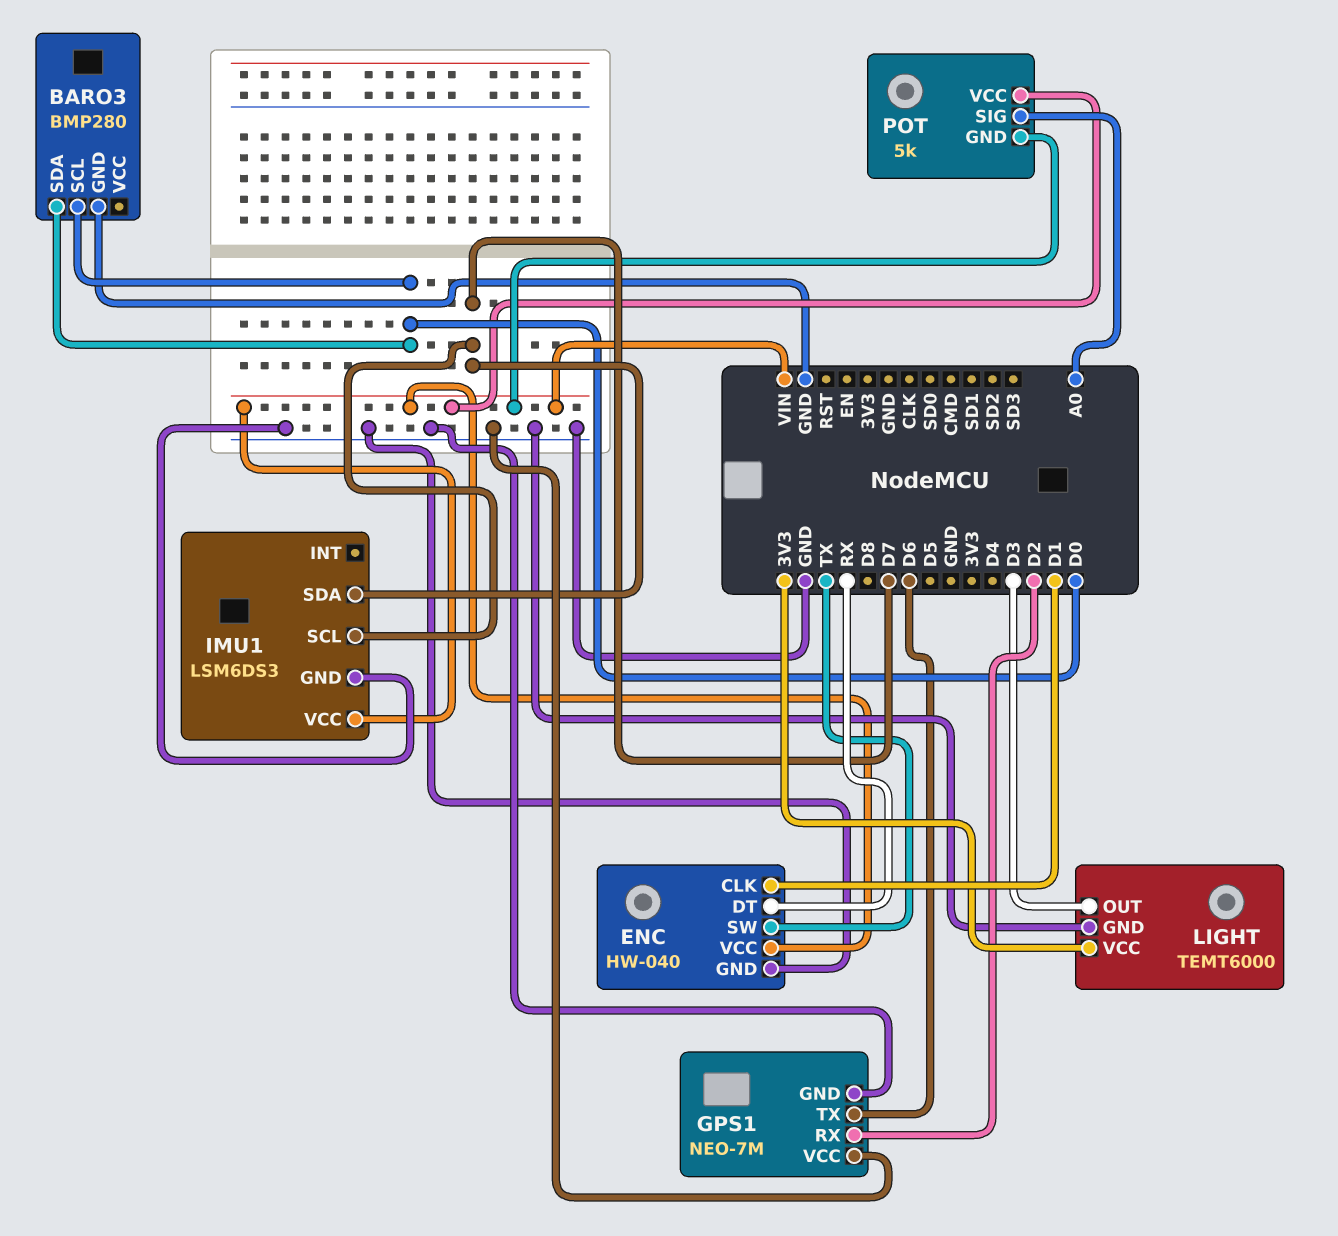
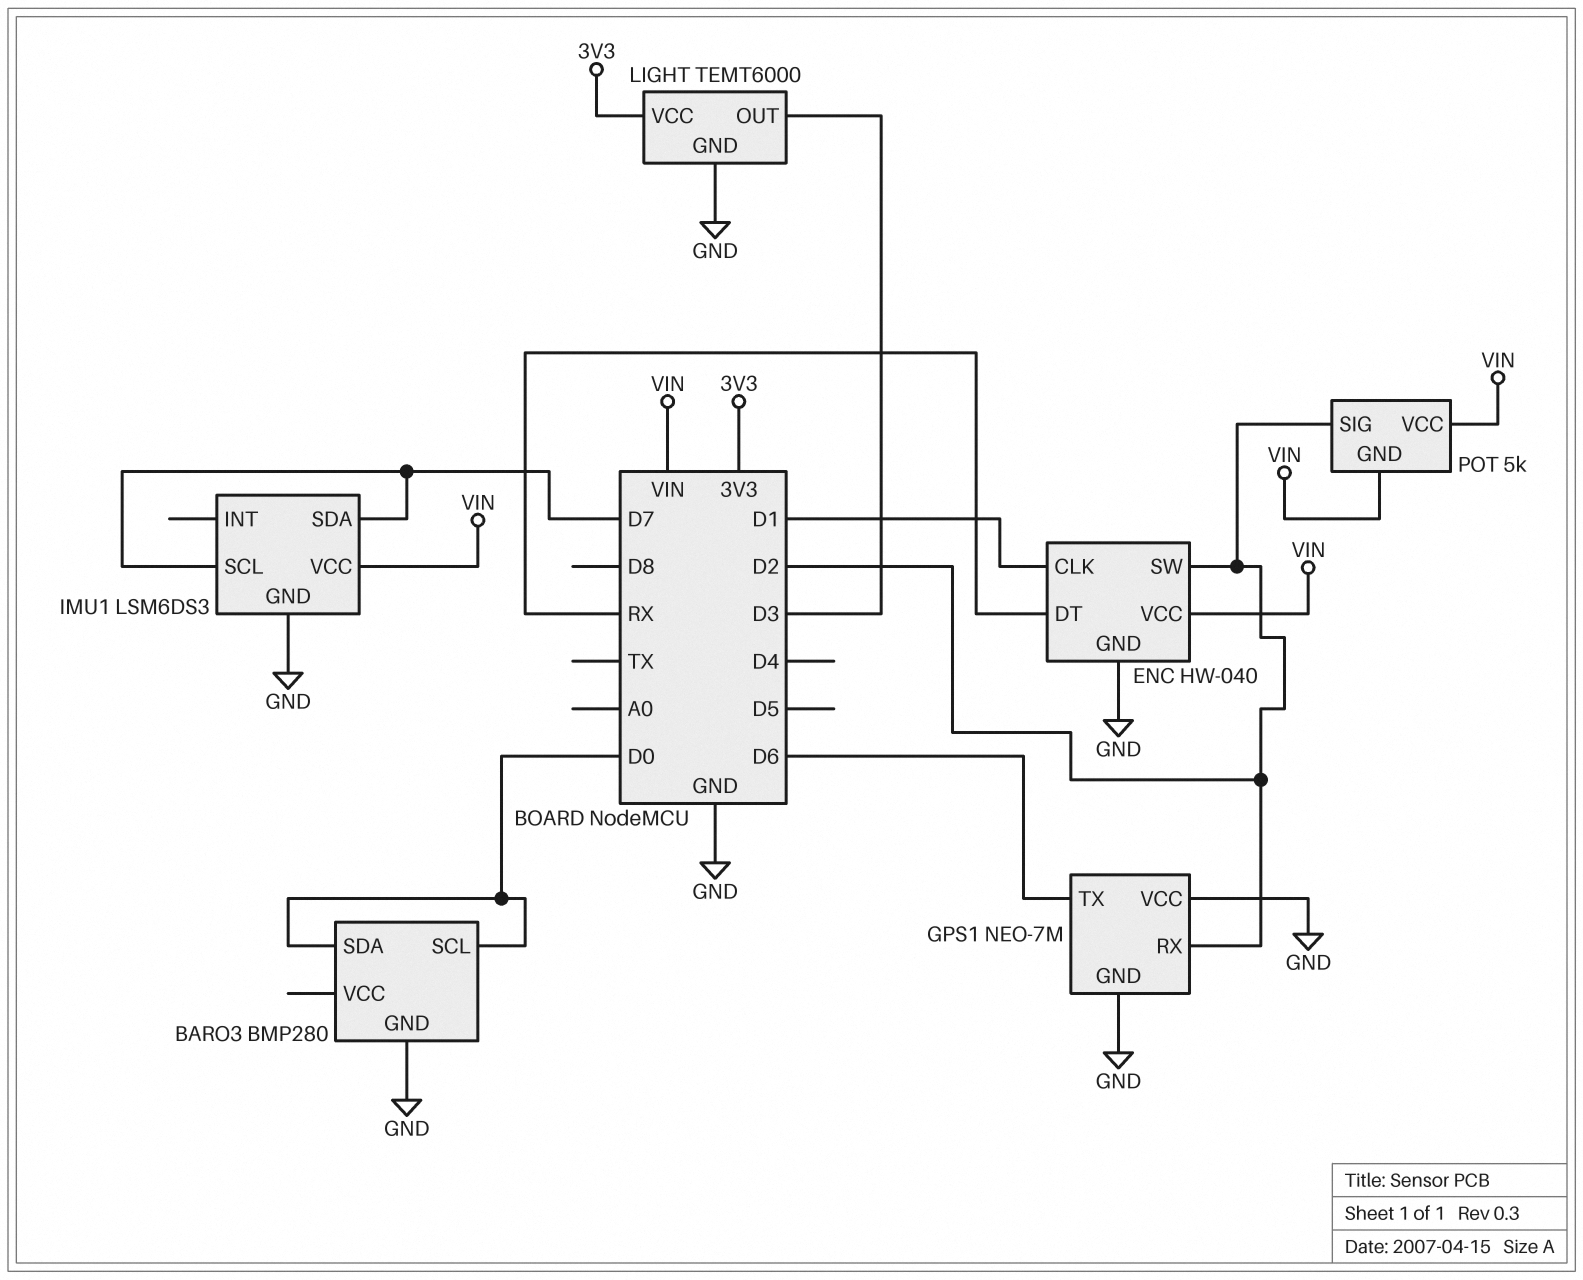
ENC pin SW: TX -> D2
POT pin SIG: A0 -> D2

